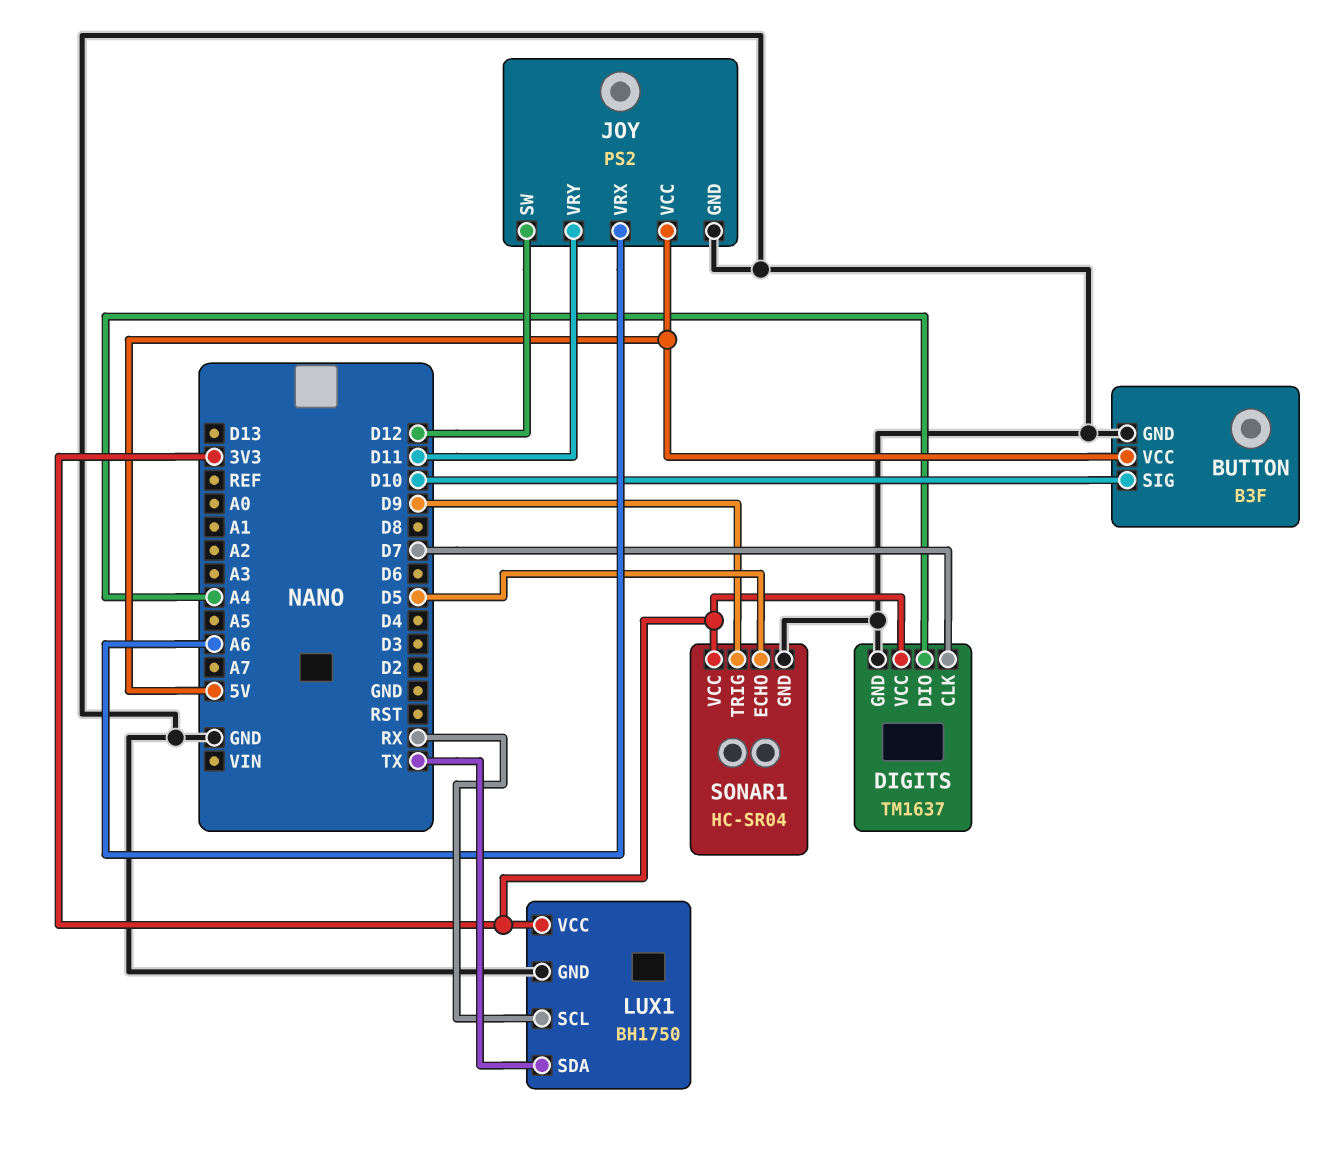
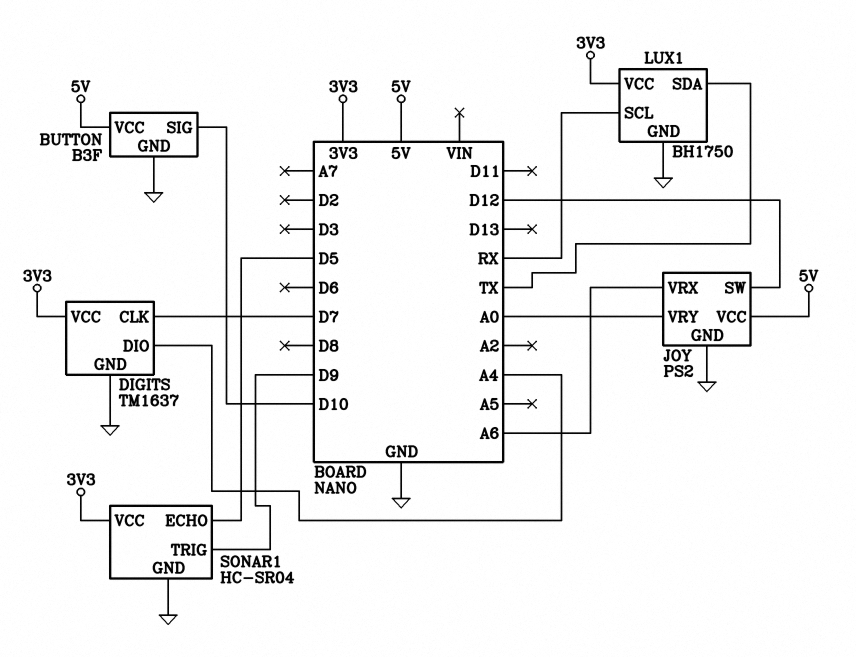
JOY pin VRY: D11 -> A0

